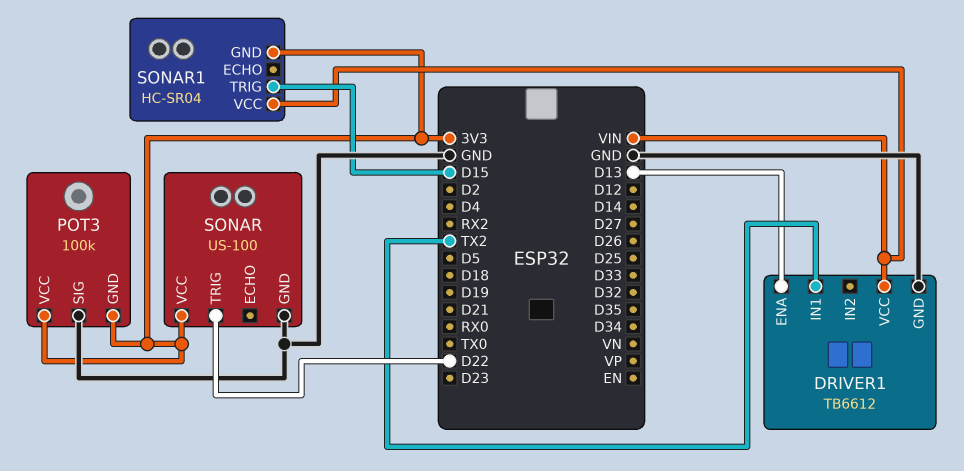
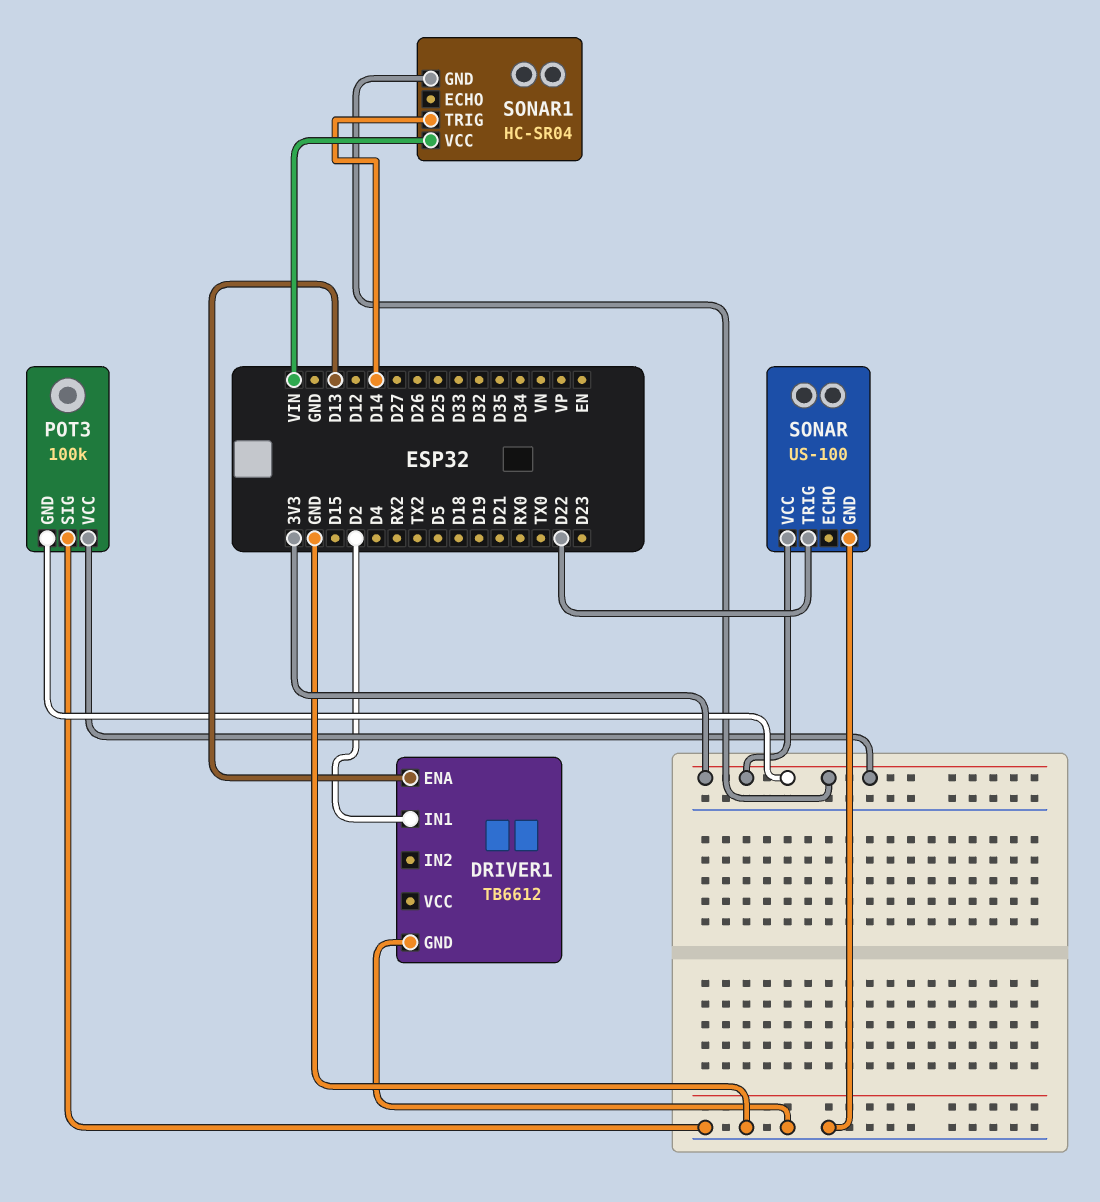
DRIVER1 pin IN1: TX2 -> D2
DRIVER1 pin VCC: VIN -> none
SONAR1 pin TRIG: D15 -> D14

